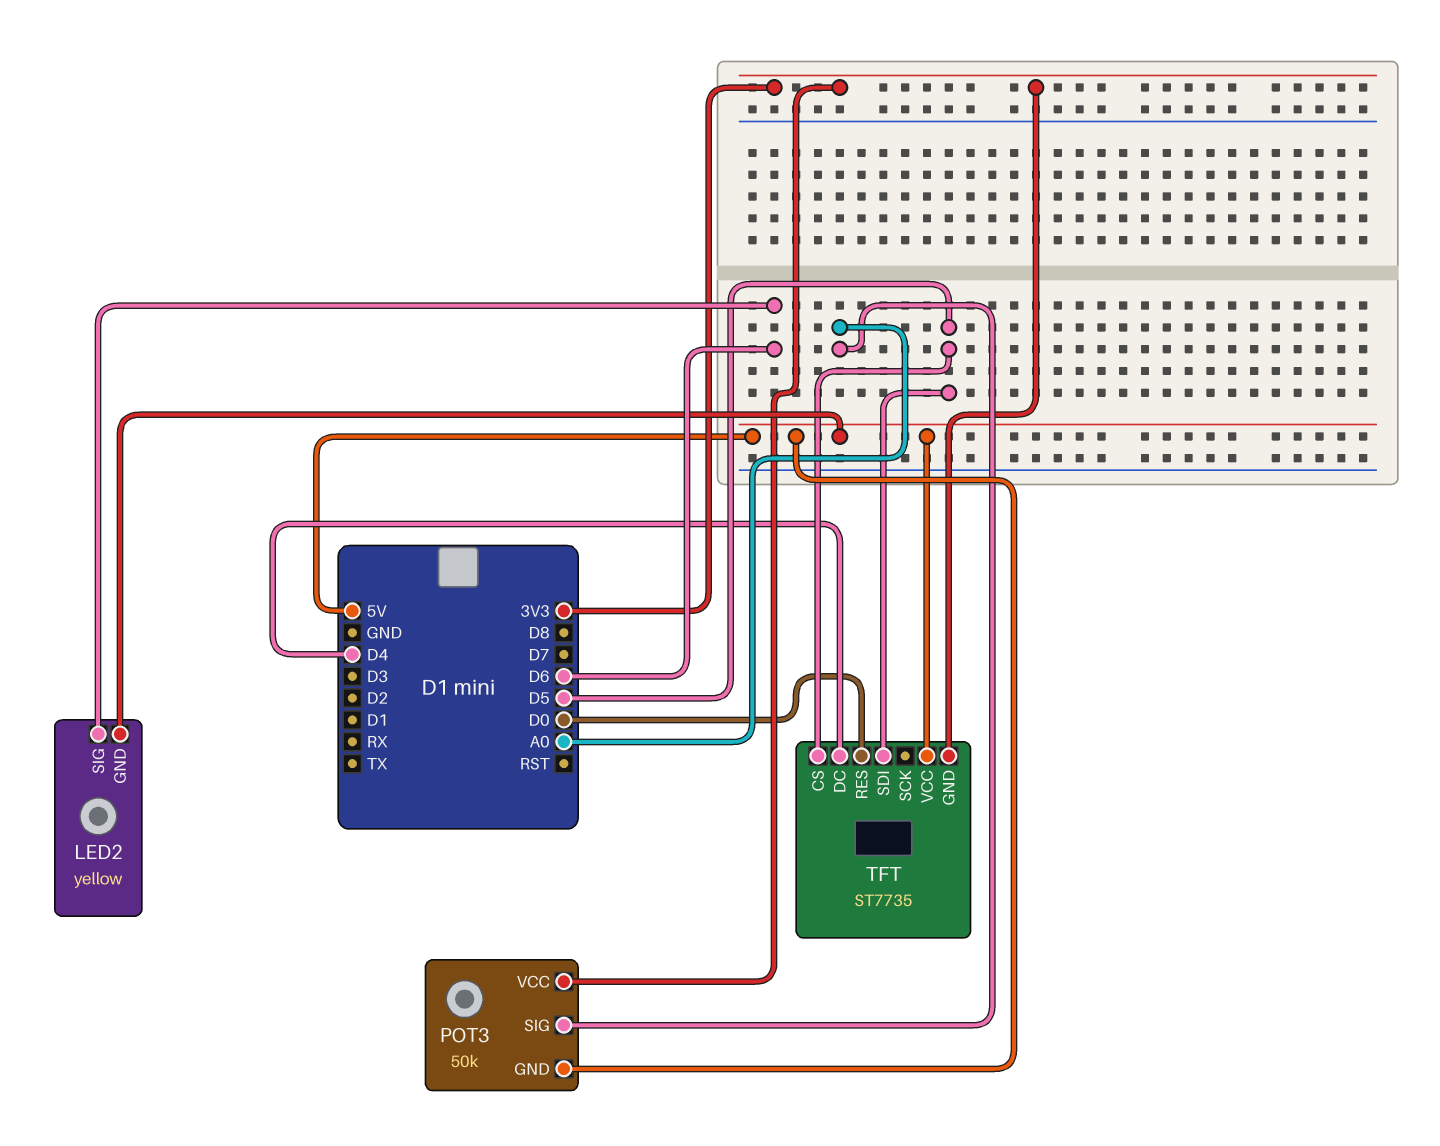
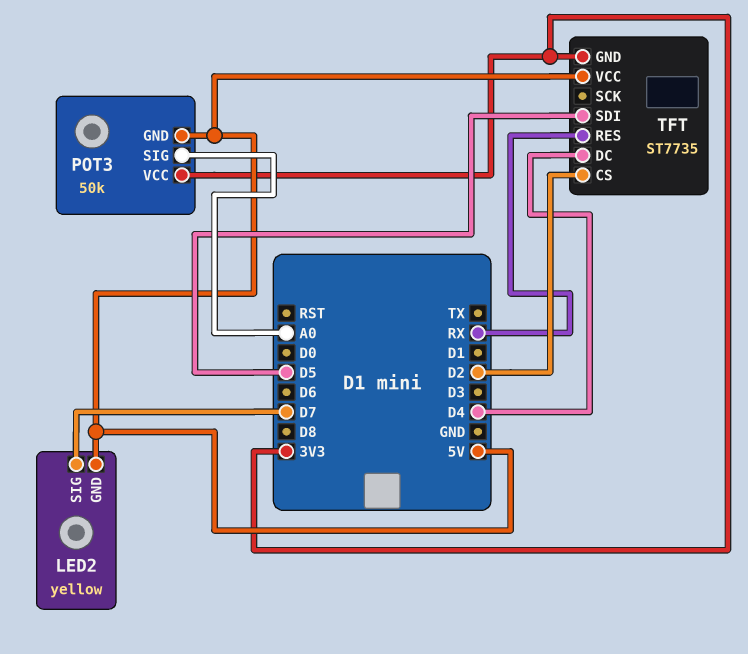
LED2 pin SIG: D6 -> D7
TFT pin CS: D5 -> D2
TFT pin RES: D0 -> RX

